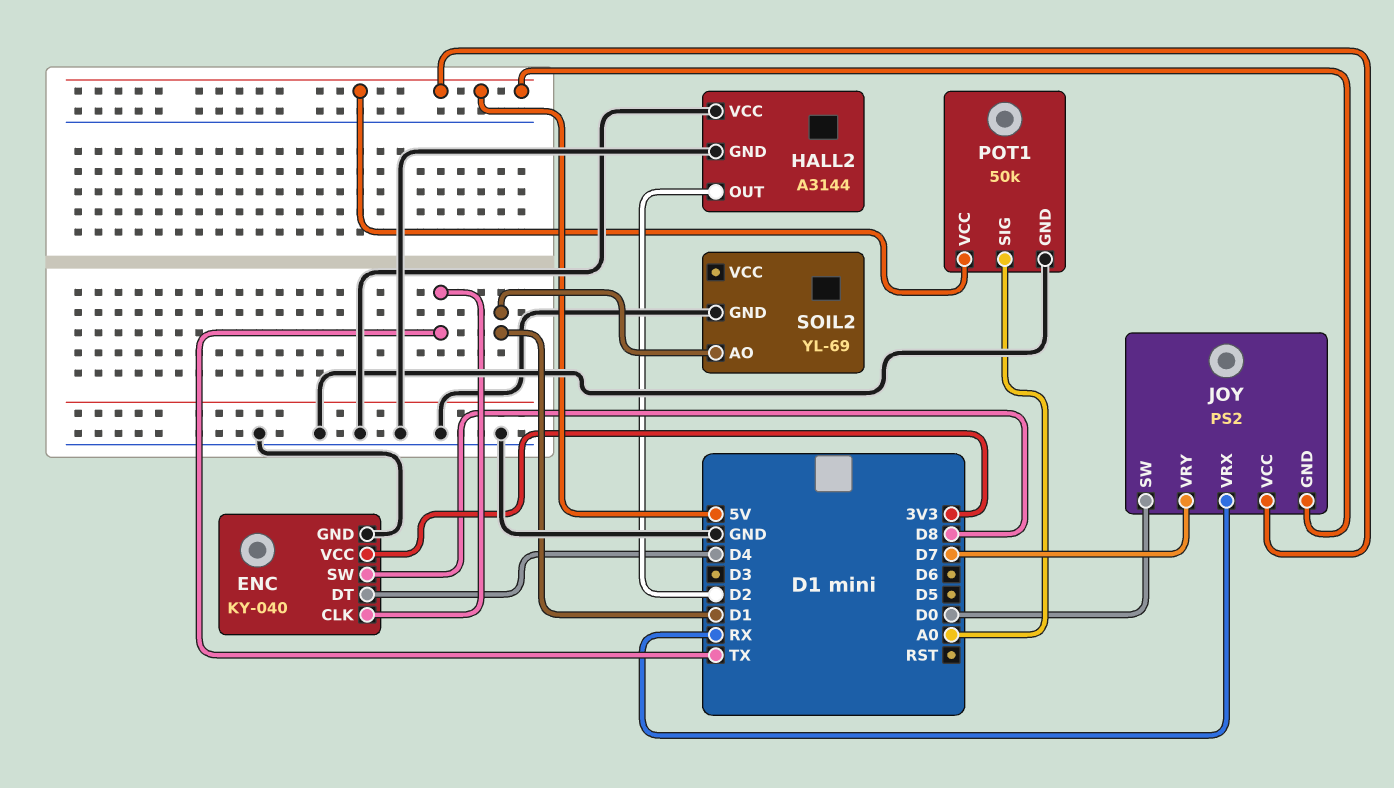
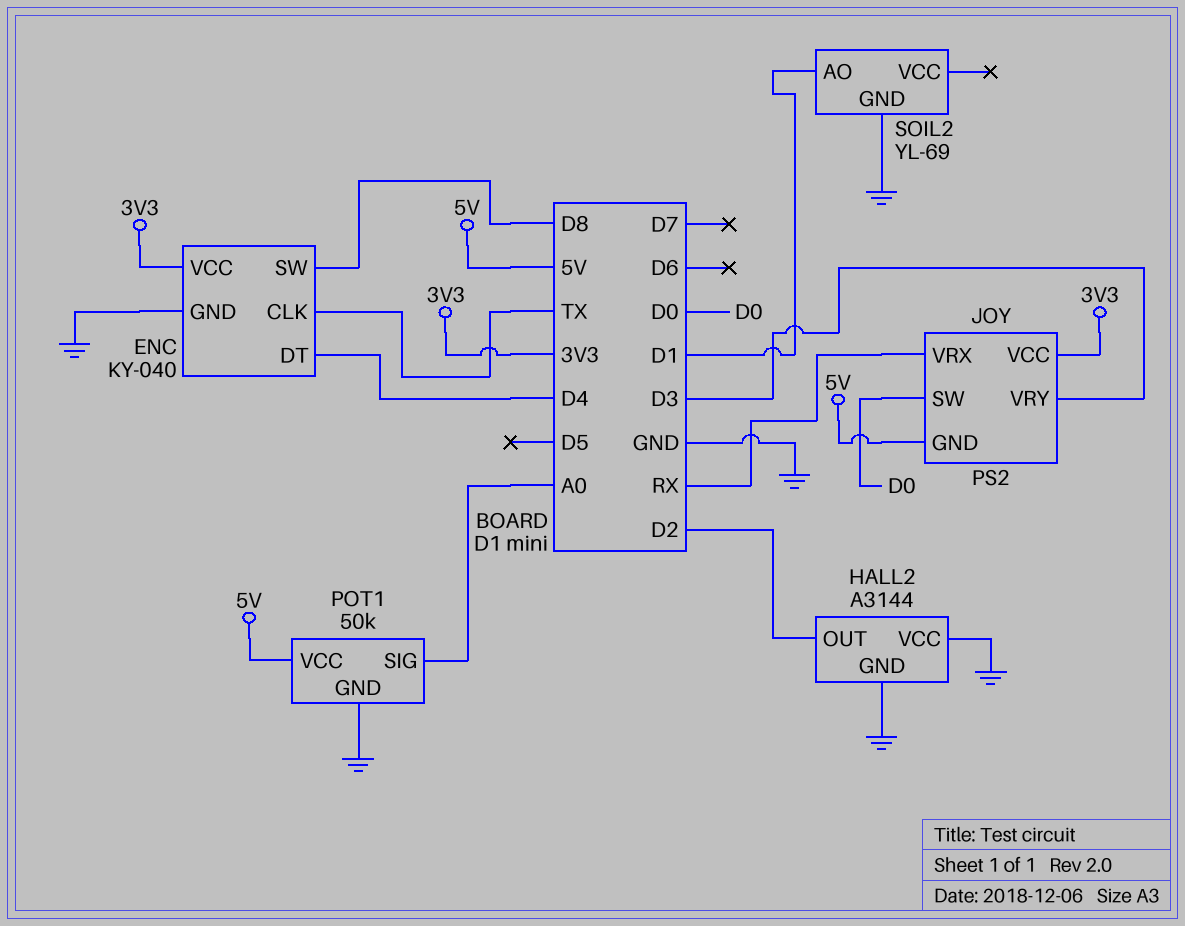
JOY pin VCC: 5V -> 3V3
JOY pin VRY: D7 -> D3

